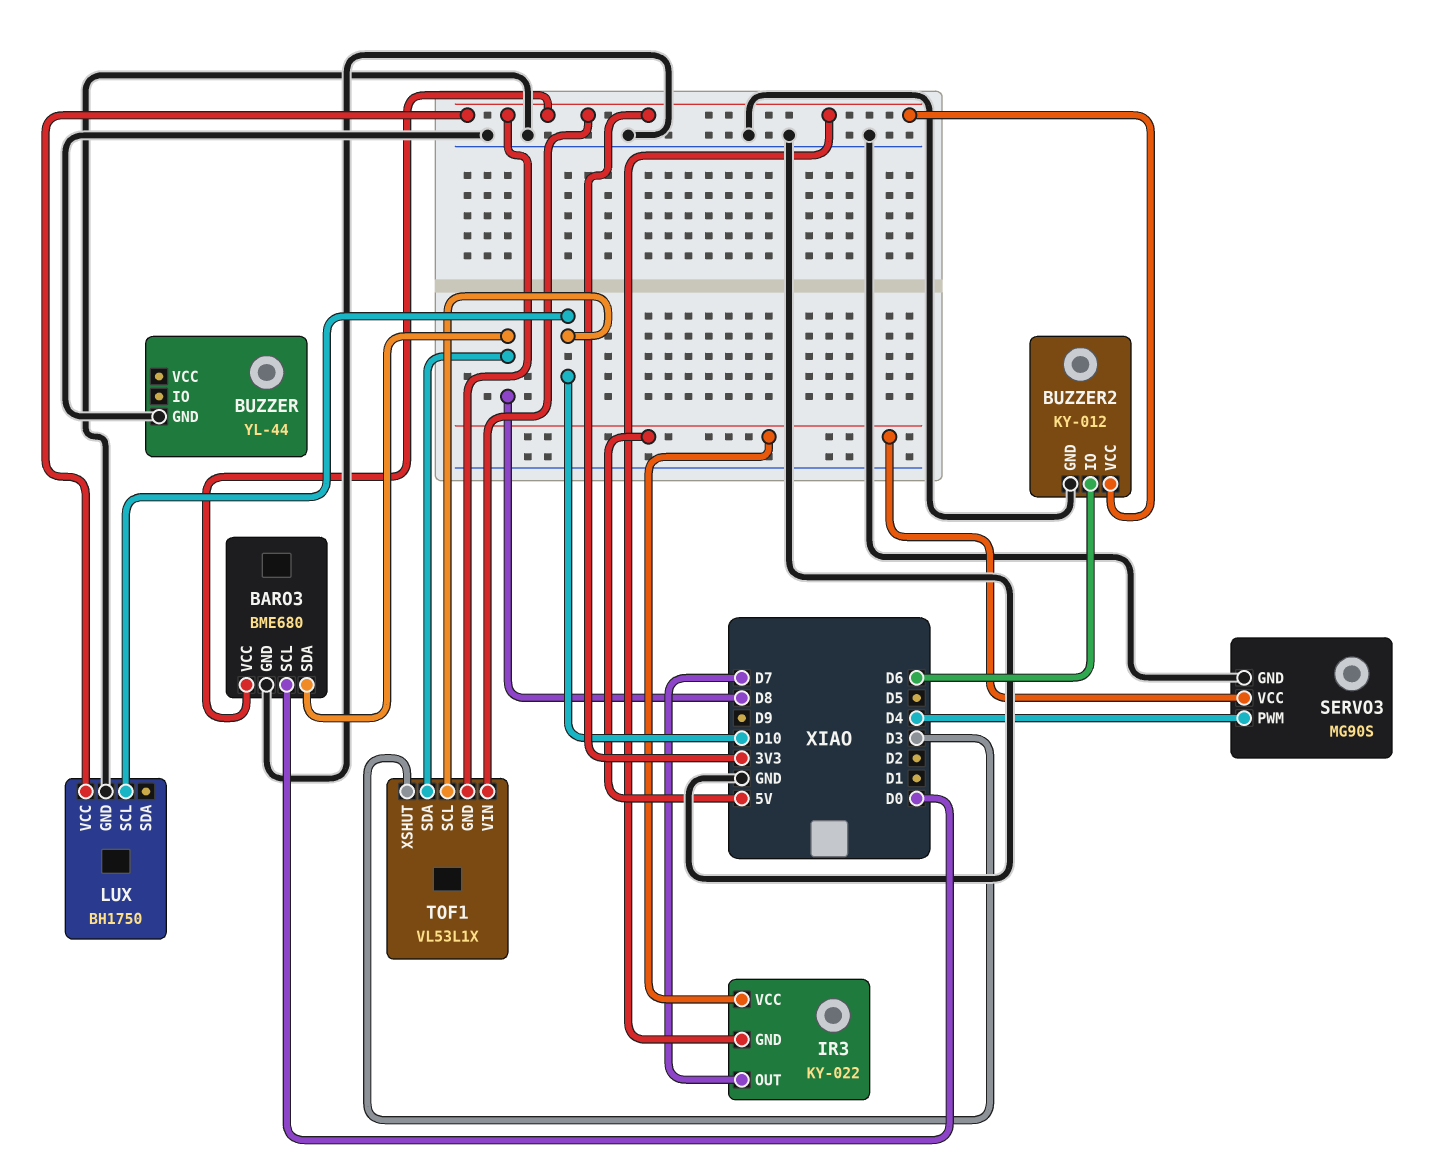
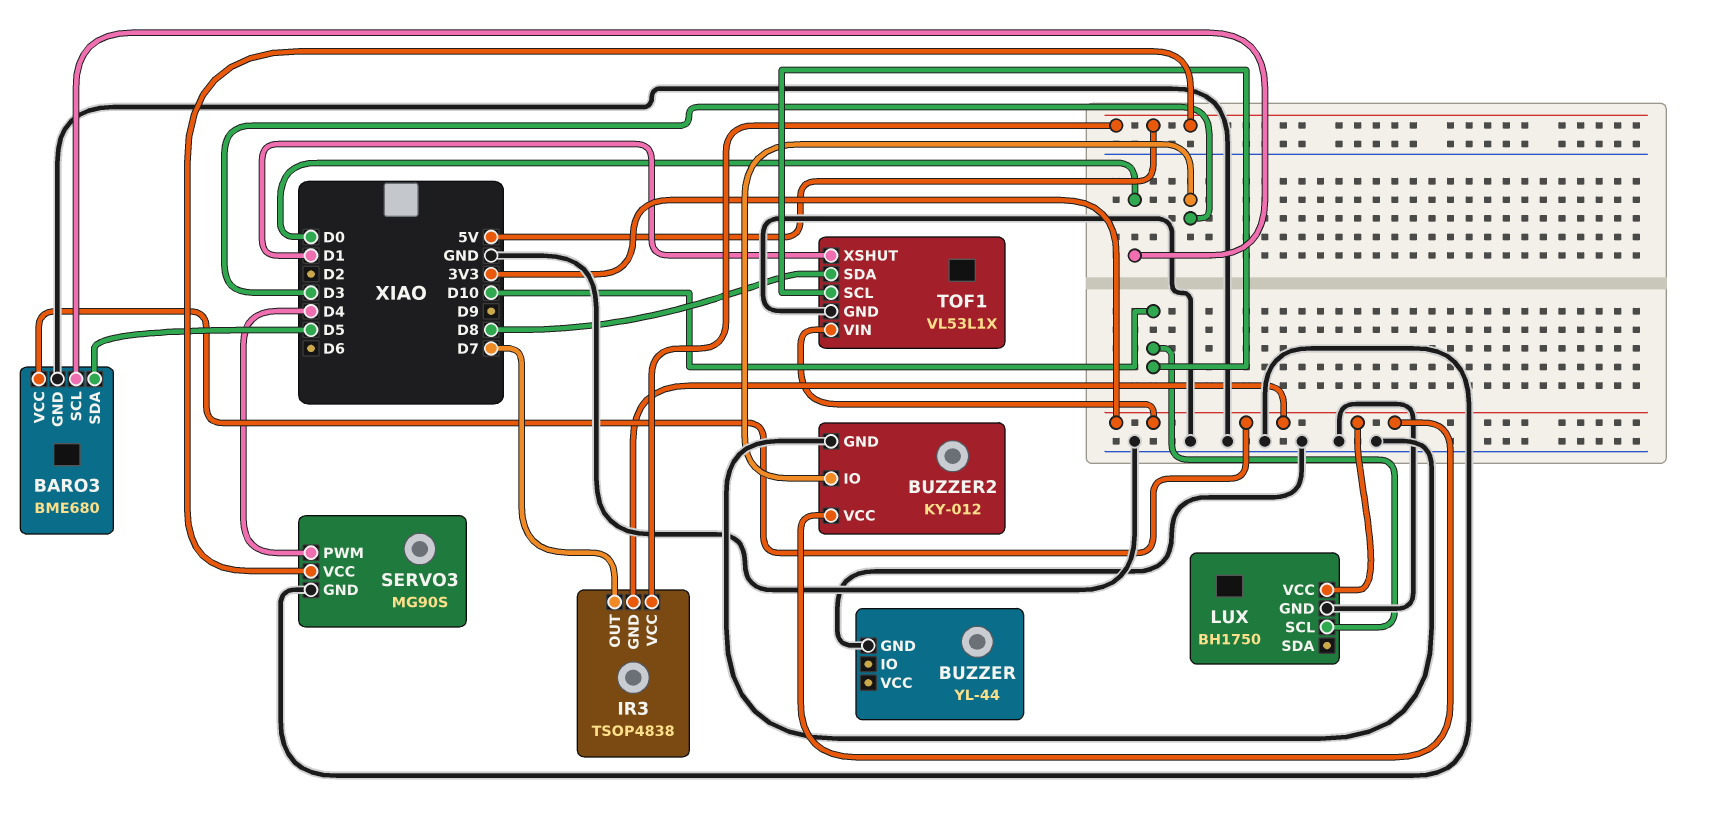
BARO3 pin SDA: D8 -> D5
BUZZER2 pin IO: D6 -> D3
IR3: KY-022 -> TSOP4838
TOF1 pin GND: 3V3 -> GND
TOF1 pin XSHUT: D3 -> D1

